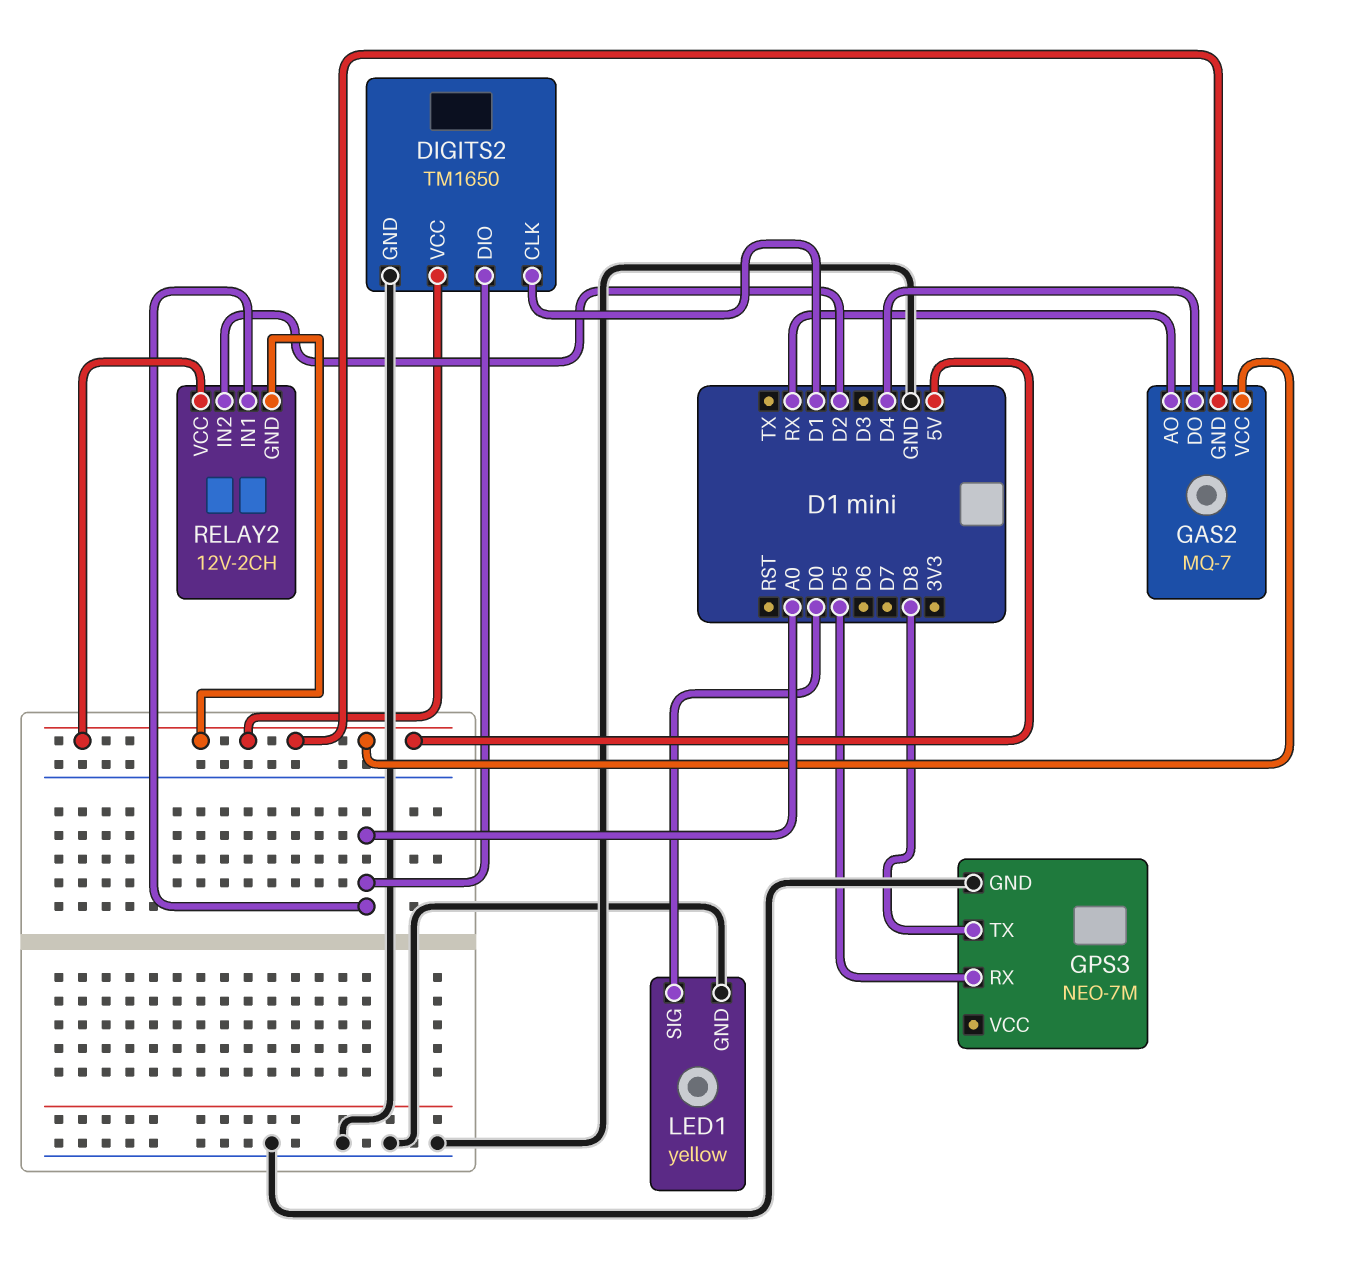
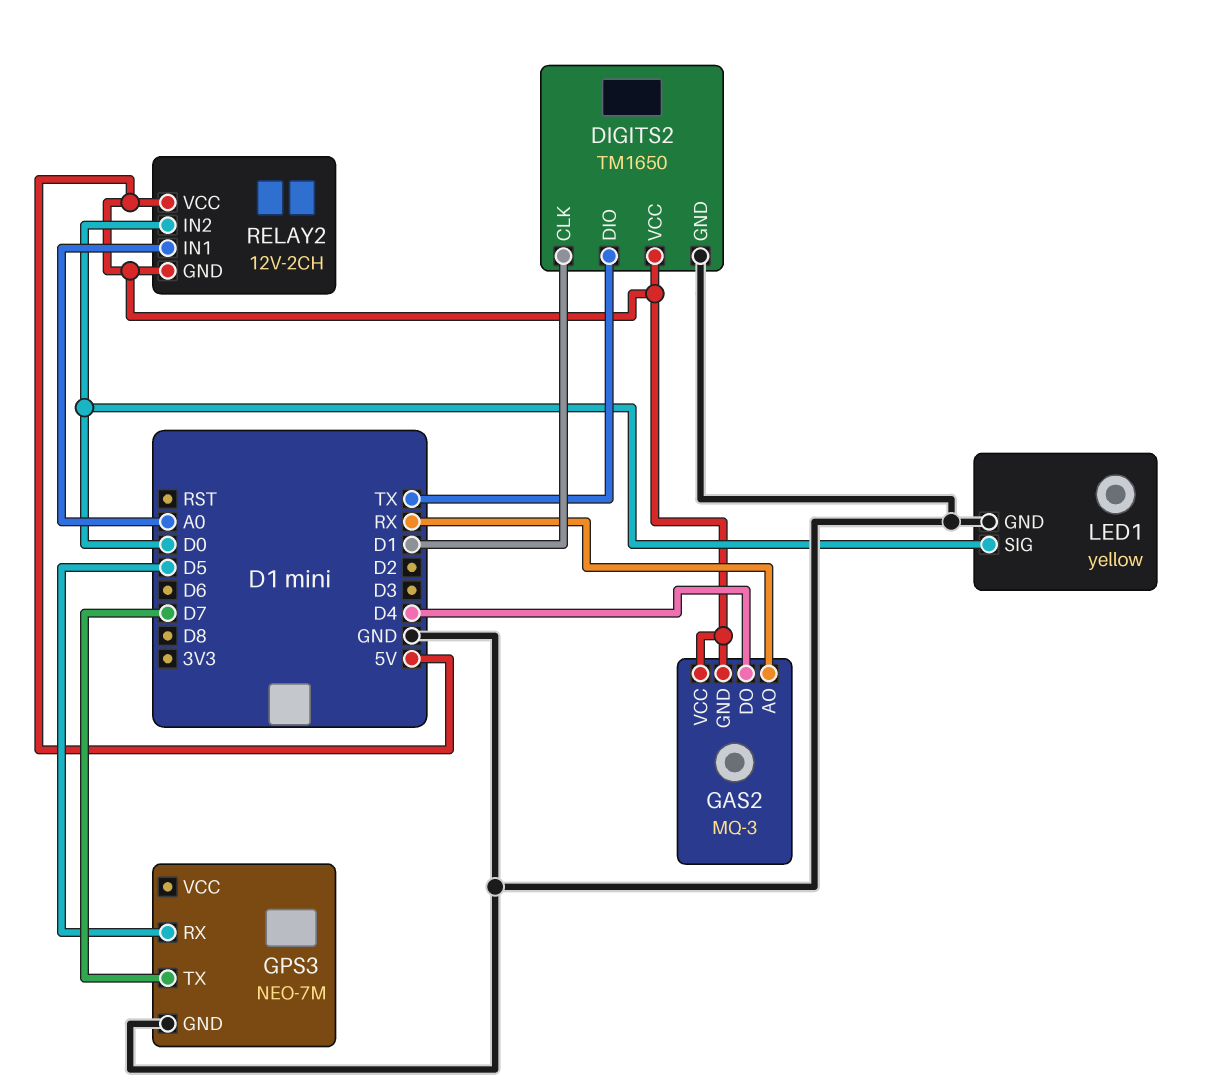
DIGITS2 pin DIO: A0 -> TX
GAS2: MQ-7 -> MQ-3
GPS3 pin TX: D8 -> D7
RELAY2 pin IN2: D2 -> D0

